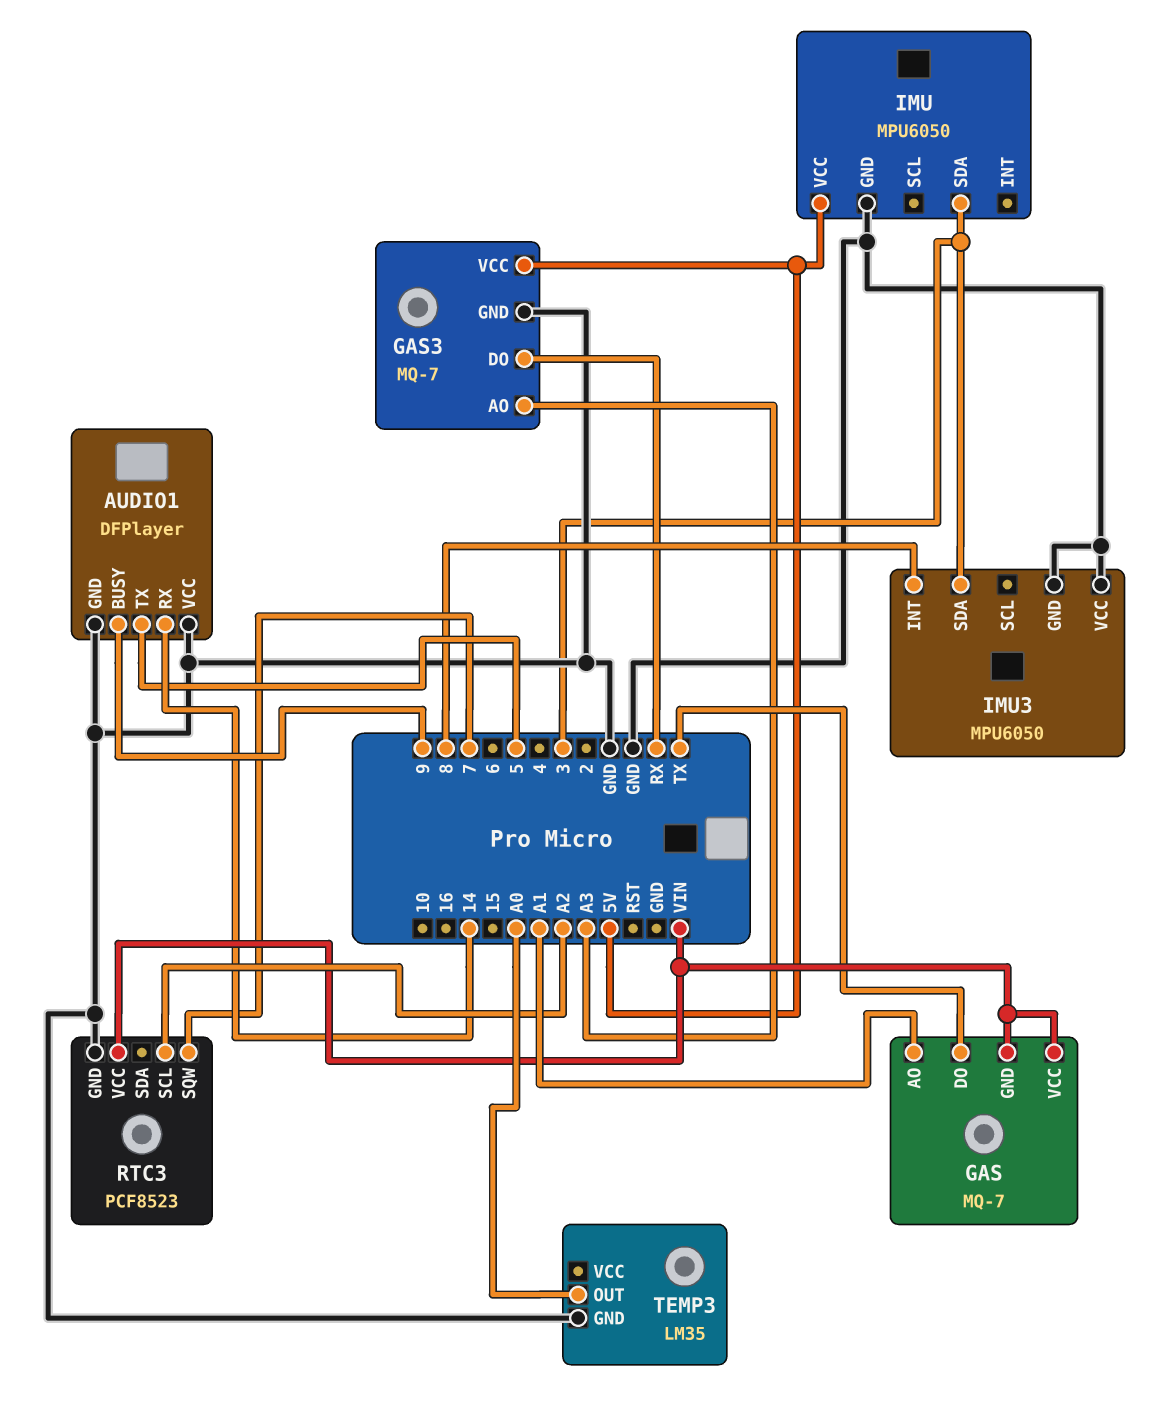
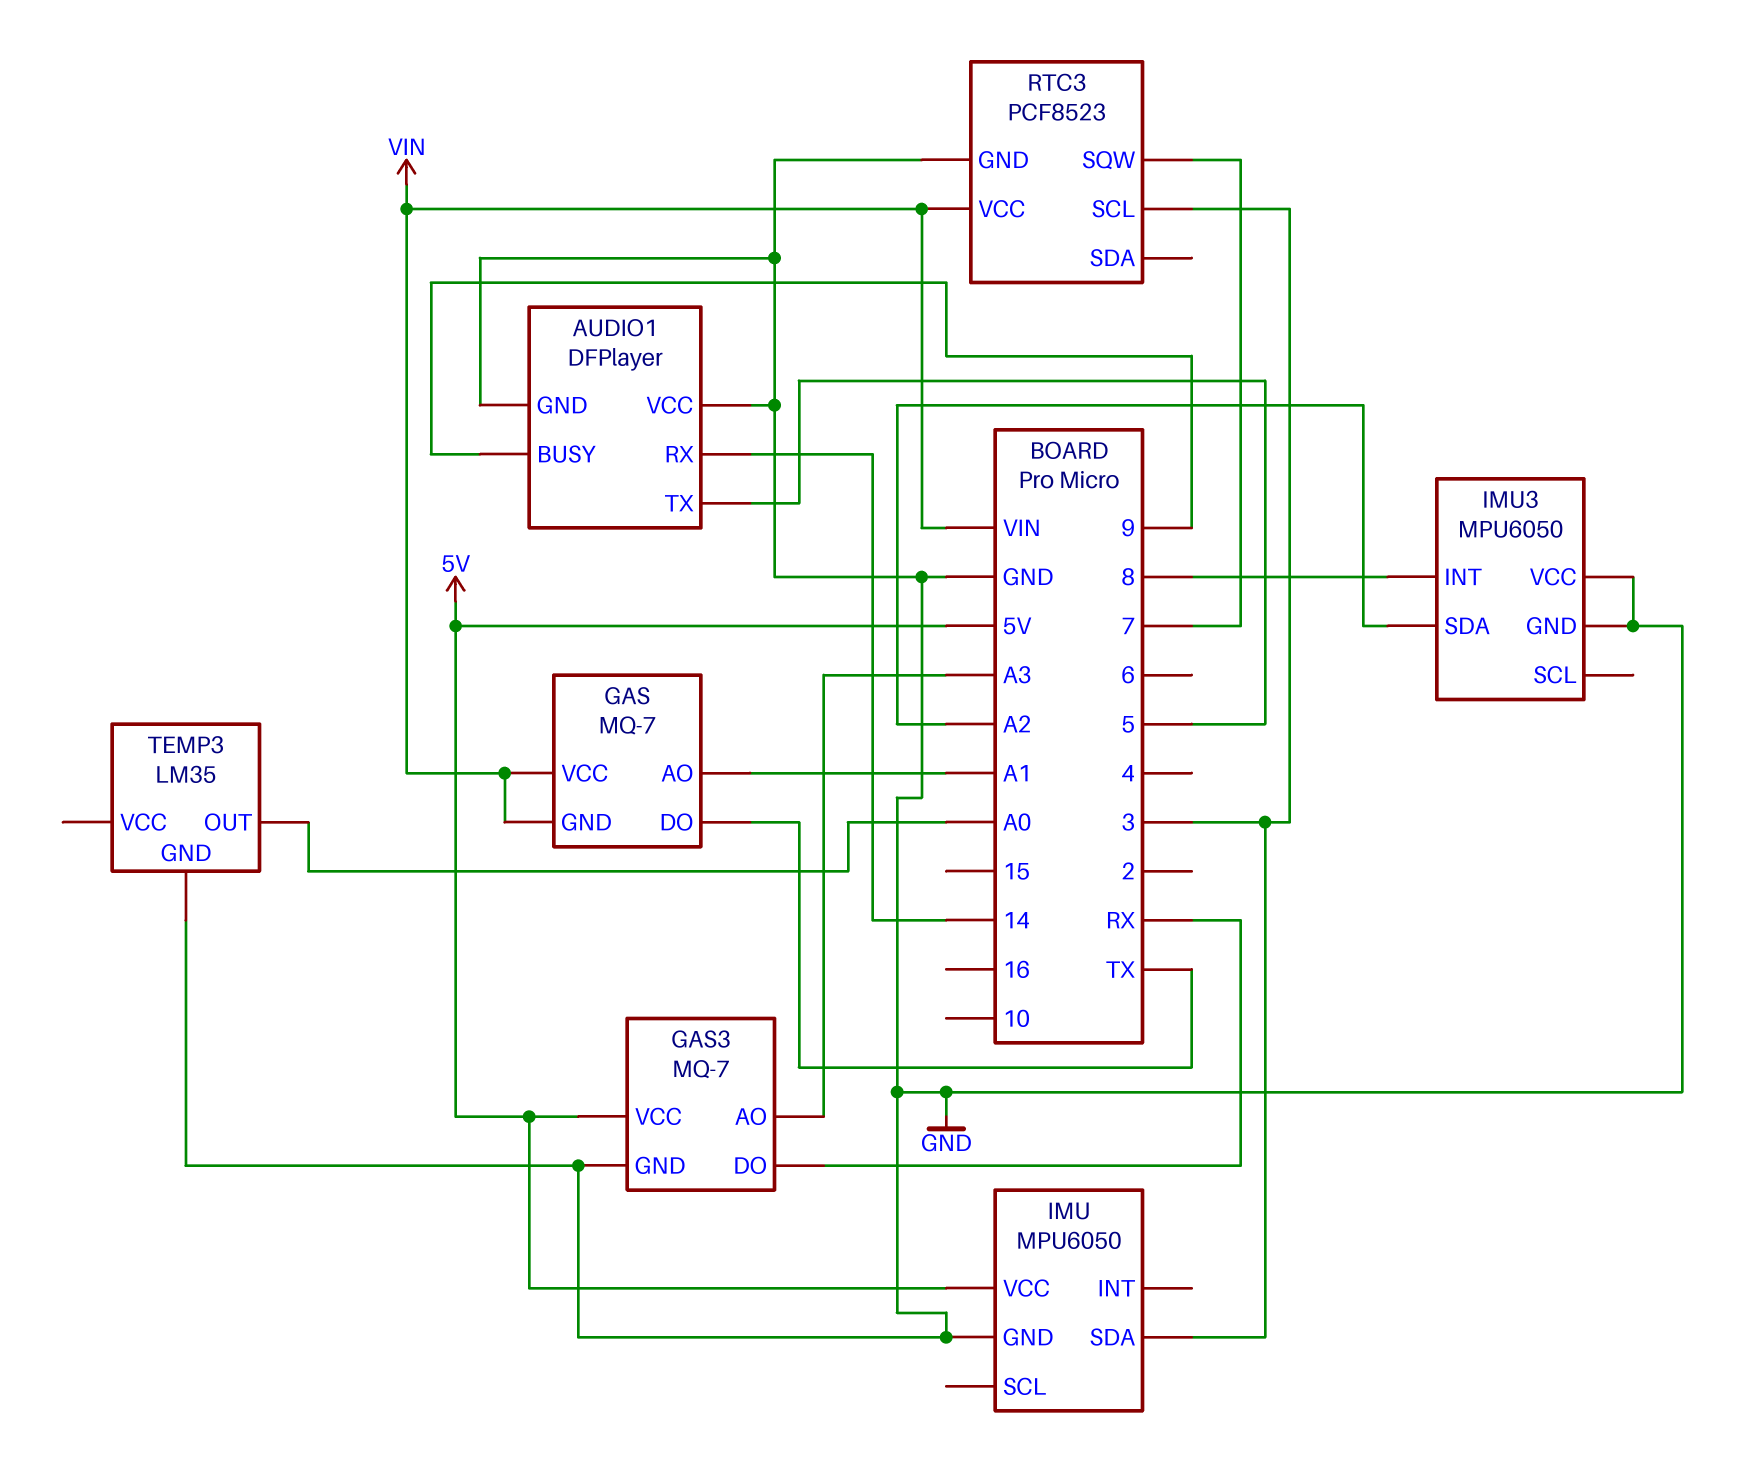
IMU3 pin SDA: 3 -> A2
RTC3 pin SCL: A2 -> 3

